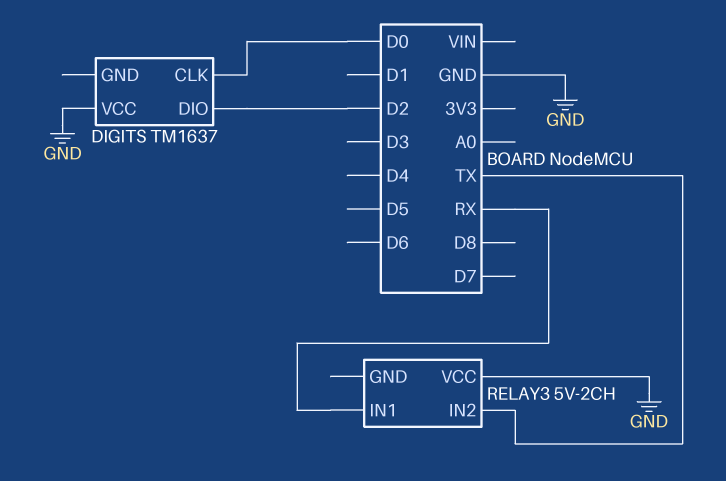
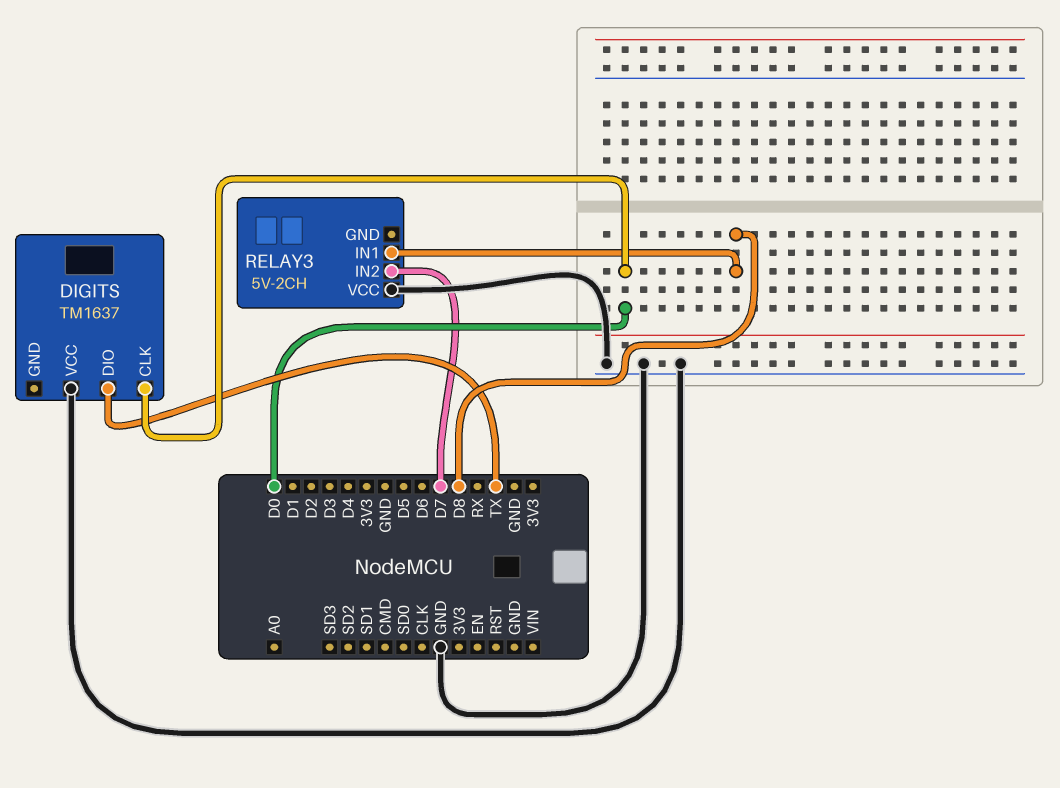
DIGITS pin DIO: D2 -> TX
RELAY3 pin IN1: RX -> D8
RELAY3 pin IN2: TX -> D7

